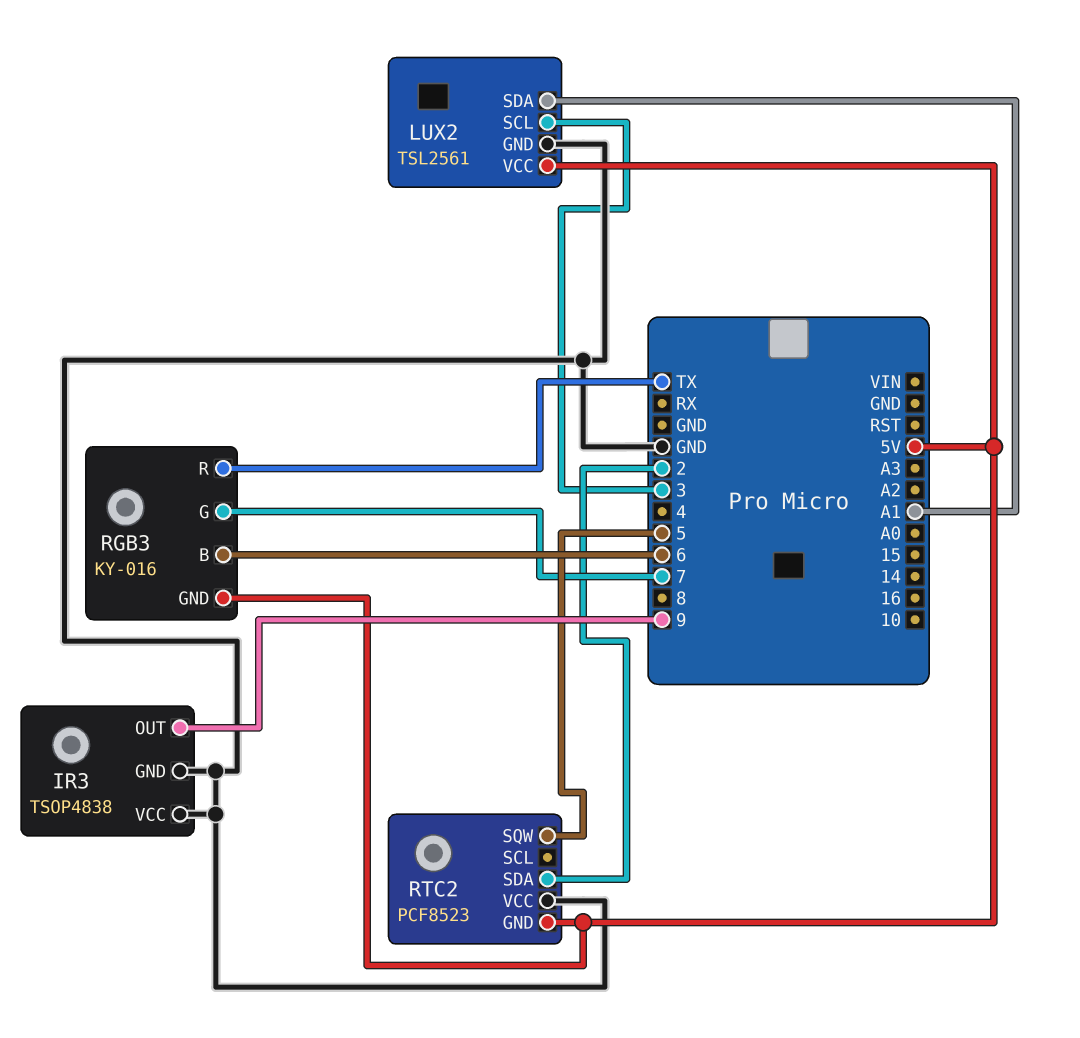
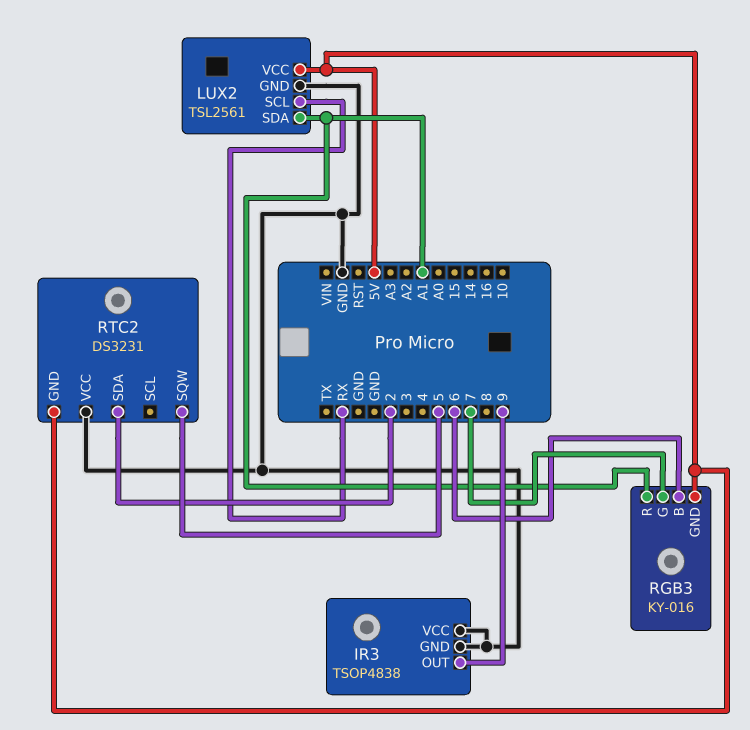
LUX2 pin SCL: 3 -> RX
RGB3 pin R: TX -> A1
RTC2: PCF8523 -> DS3231

